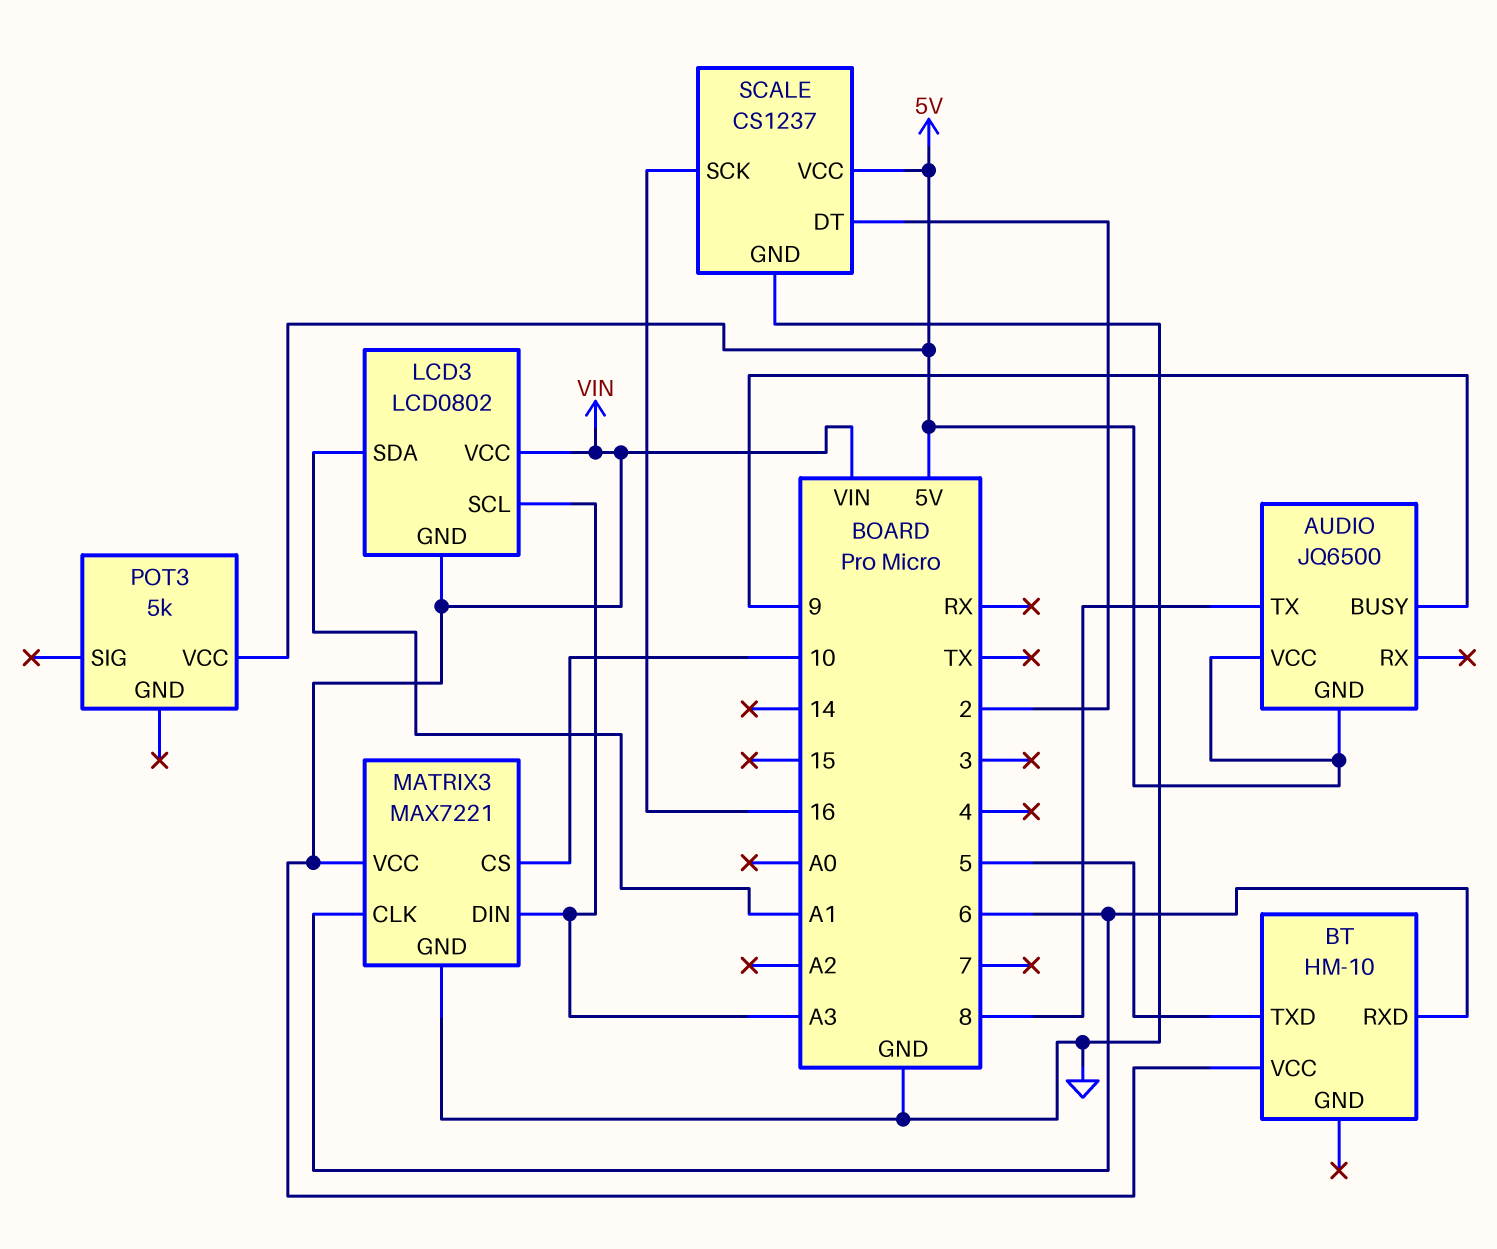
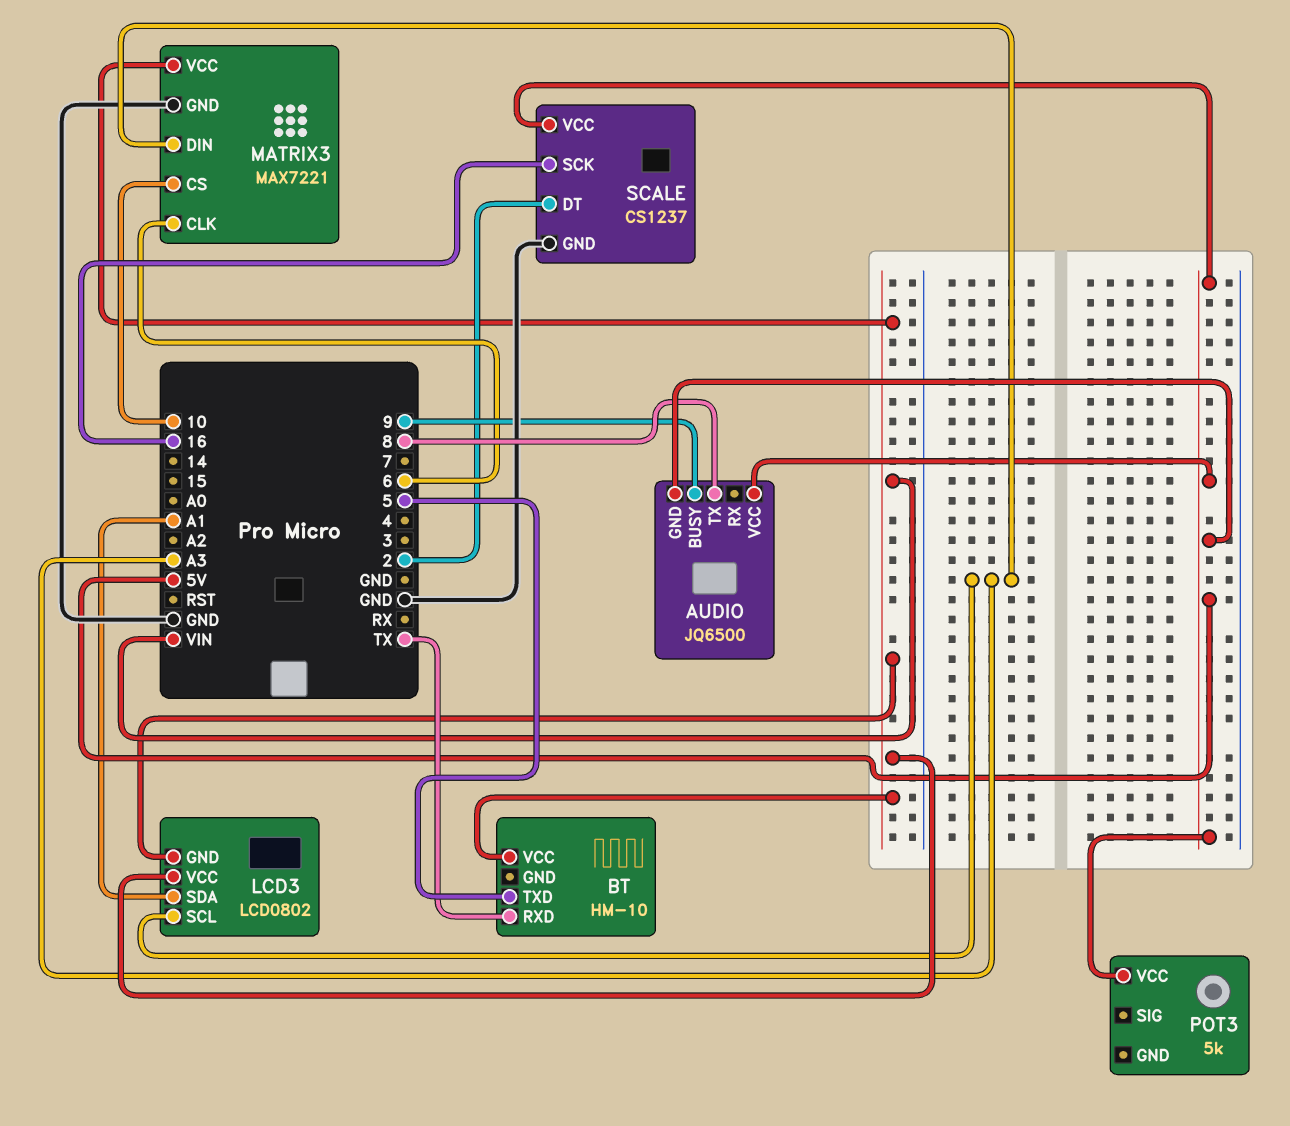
BT pin RXD: 6 -> TX

